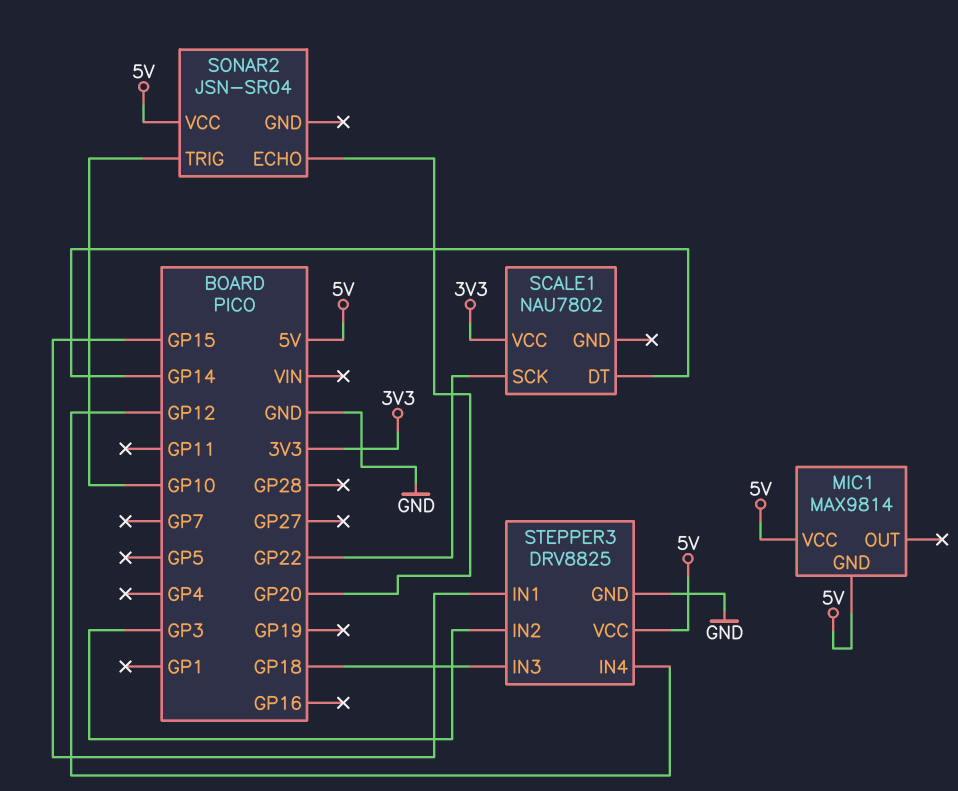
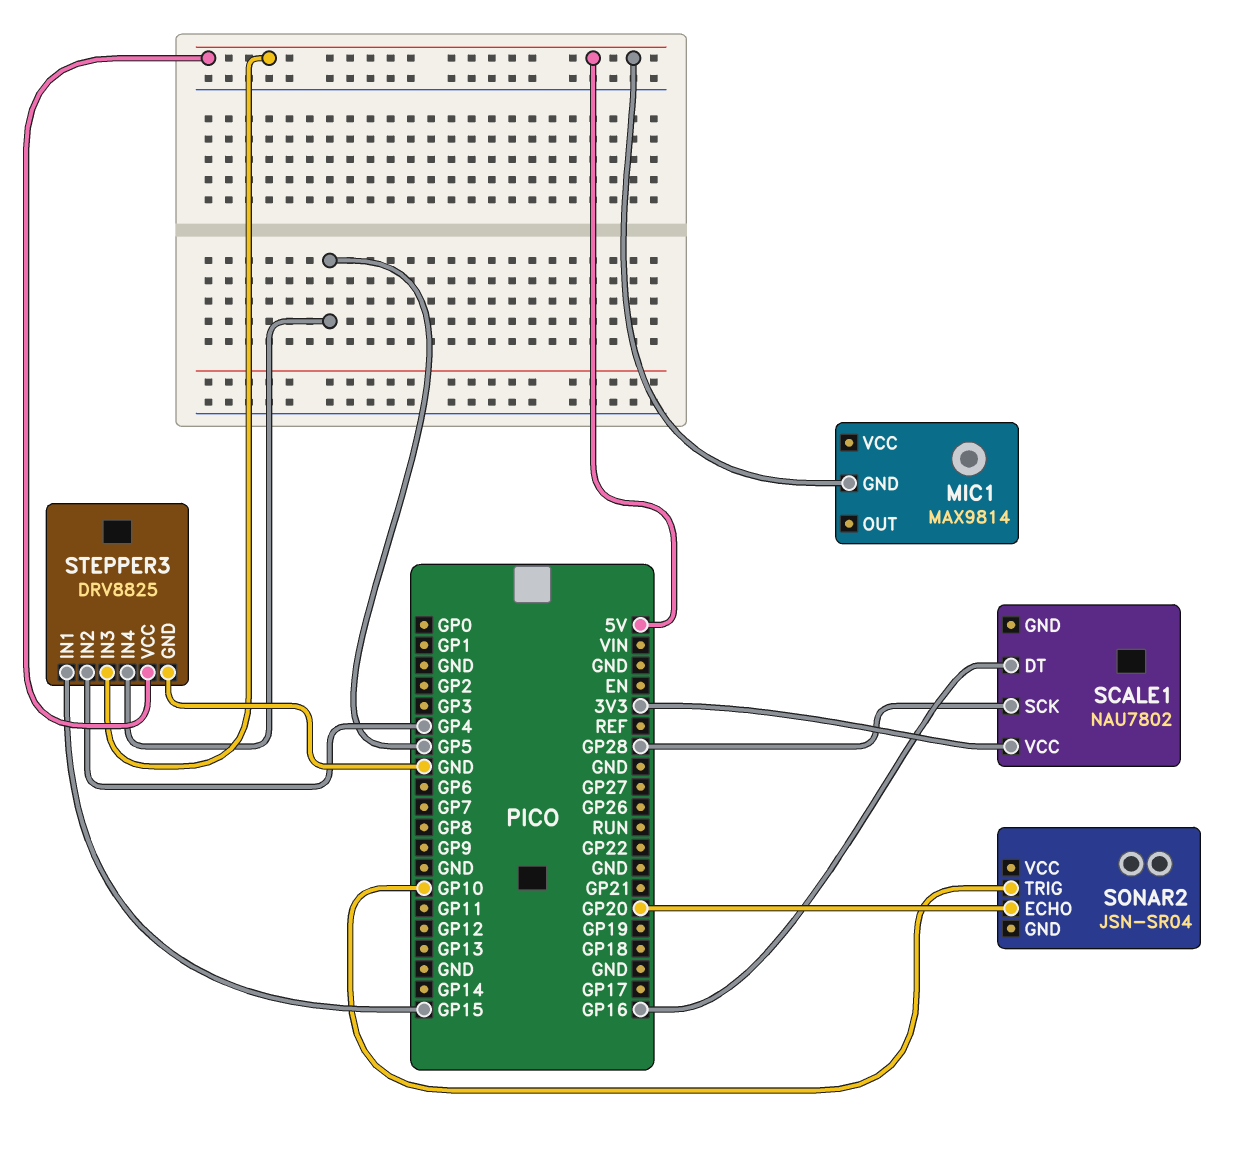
MIC1 pin VCC: 5V -> none
SCALE1 pin DT: GP14 -> GP16
SCALE1 pin SCK: GP22 -> GP28
SONAR2 pin VCC: 5V -> none
STEPPER3 pin IN2: GP3 -> GP4
STEPPER3 pin IN3: GP18 -> 5V
STEPPER3 pin IN4: GP12 -> GP5

